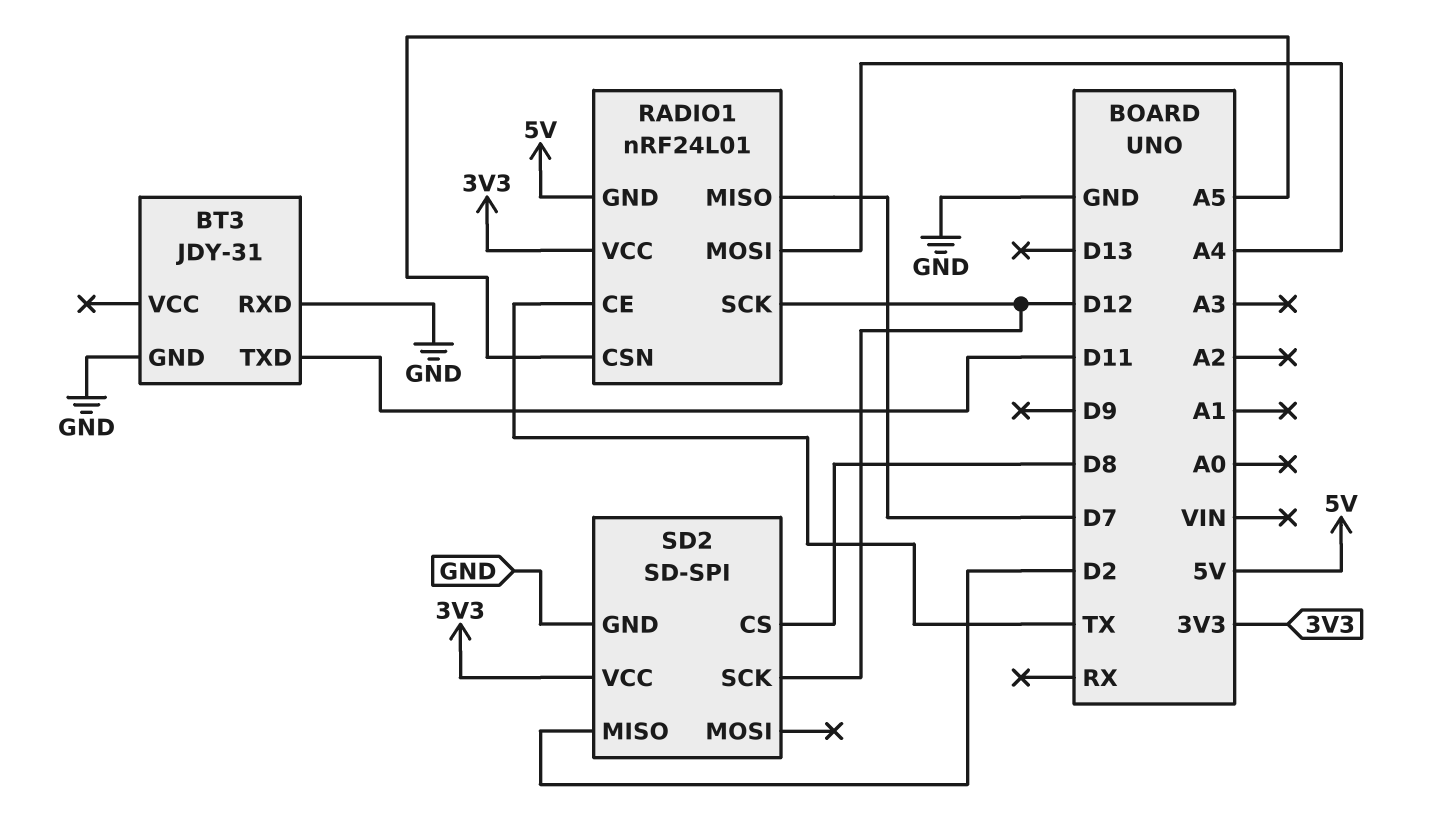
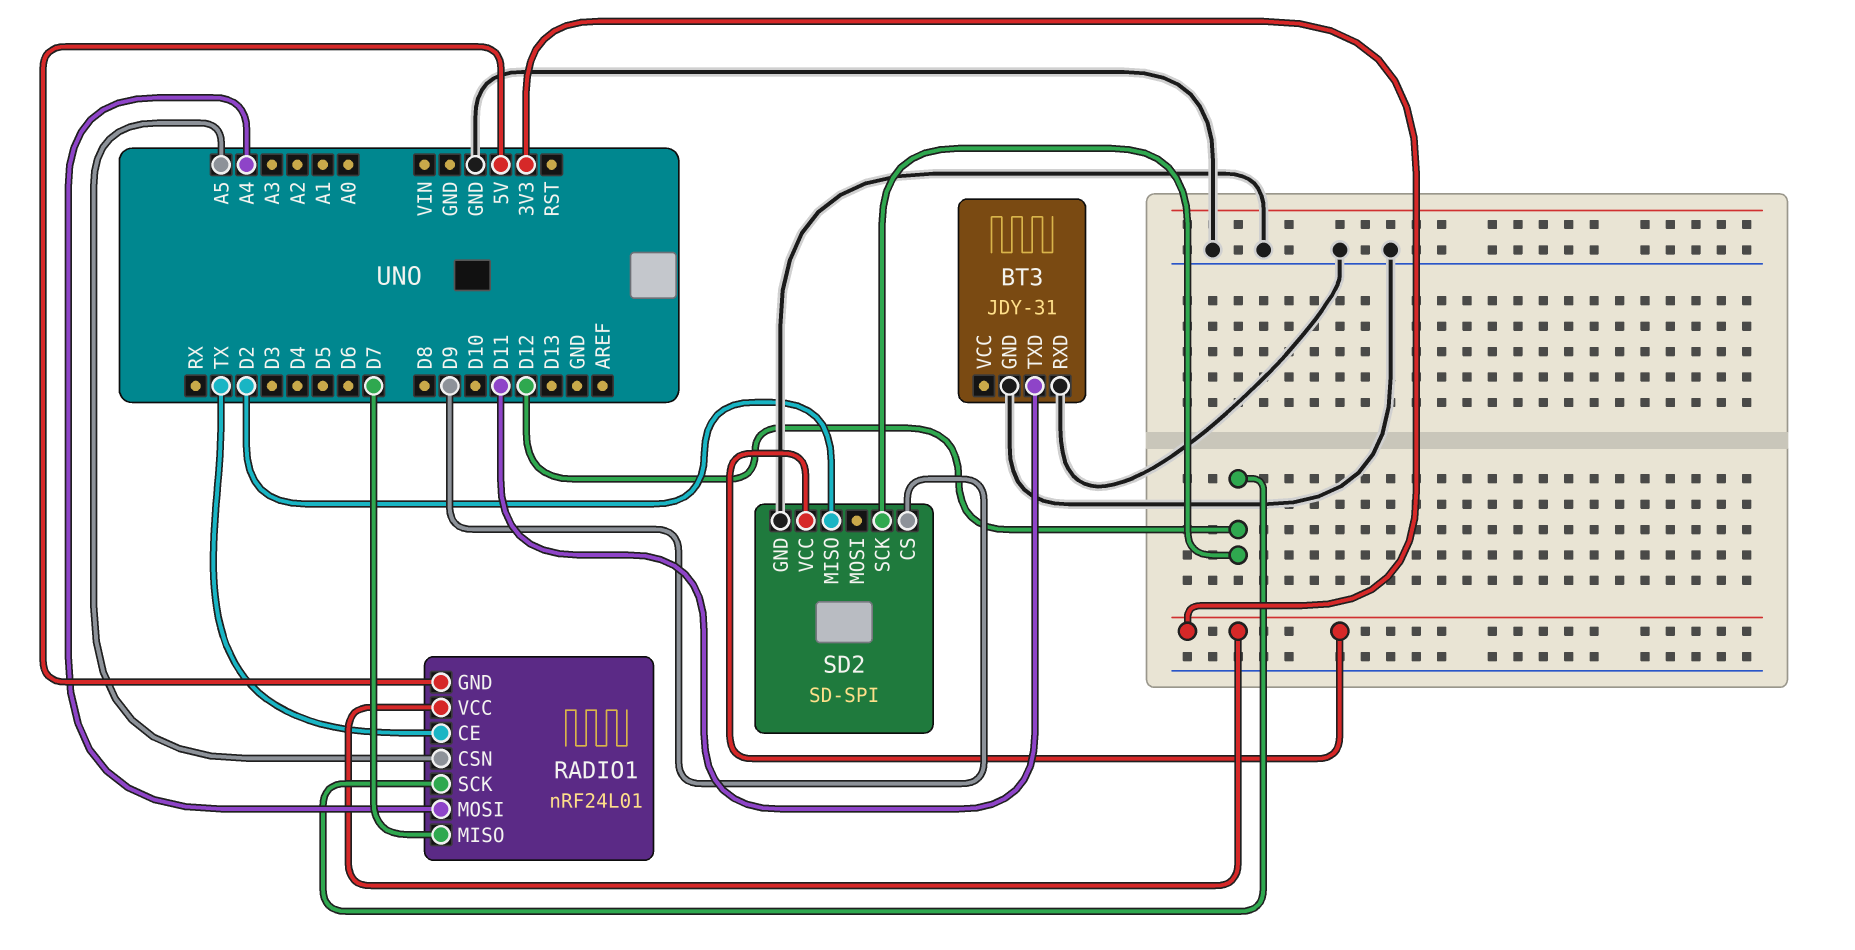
SD2 pin CS: D8 -> D9

